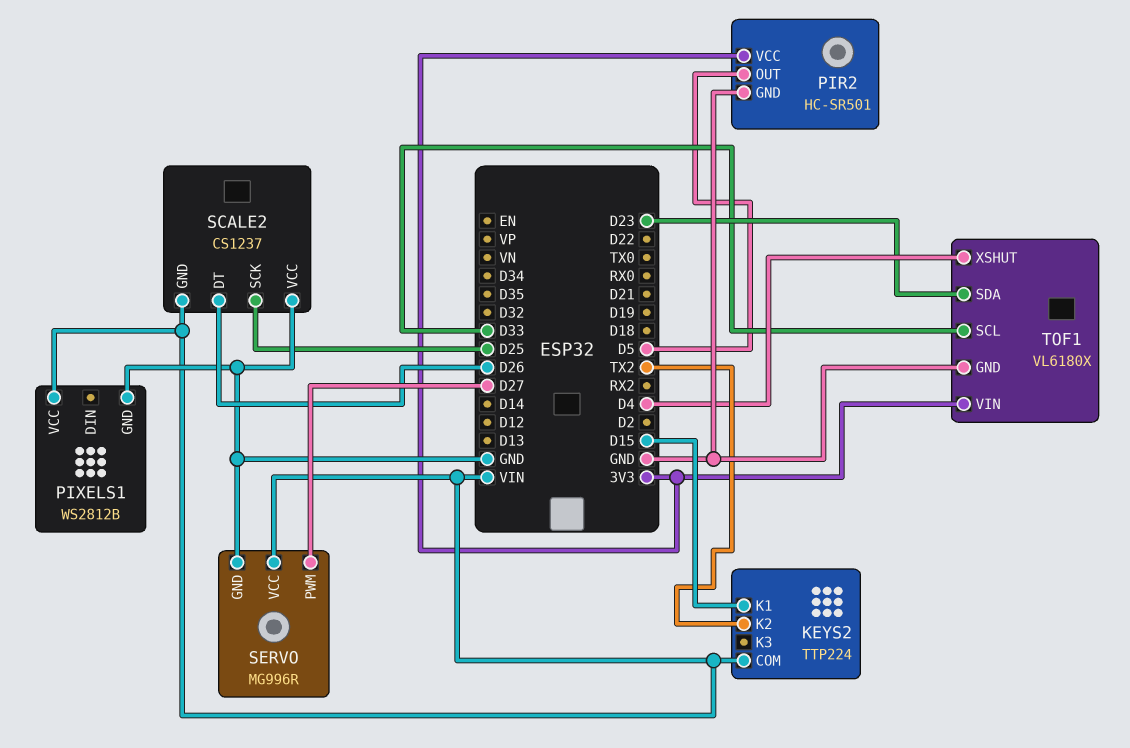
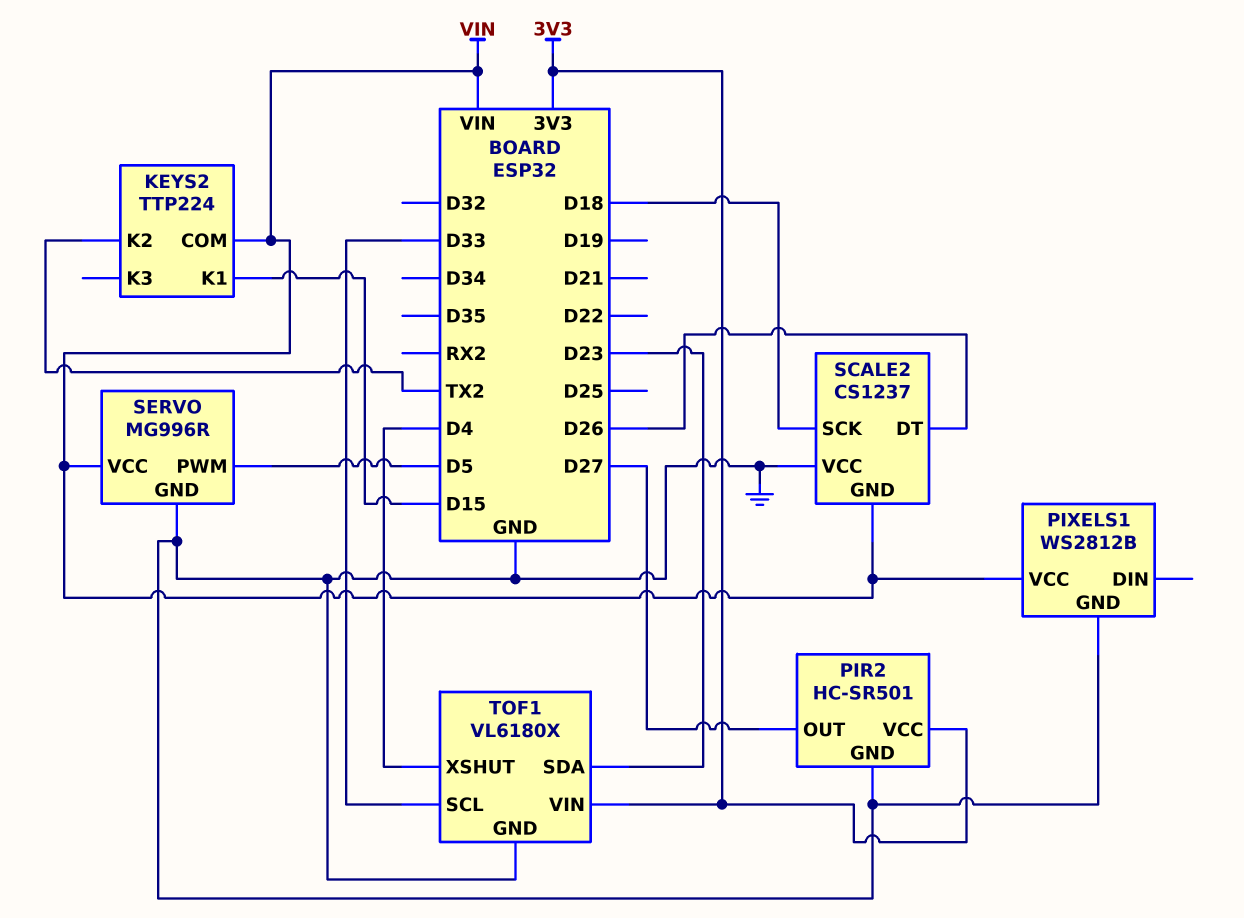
PIR2 pin OUT: D5 -> D27
SCALE2 pin SCK: D25 -> D18
SERVO pin PWM: D27 -> D5

